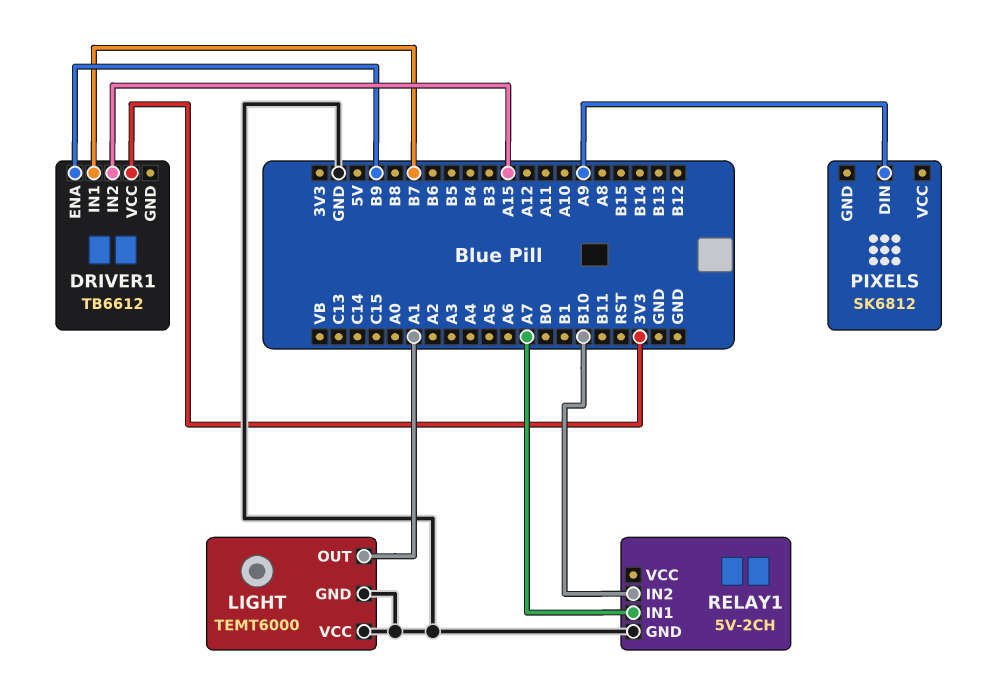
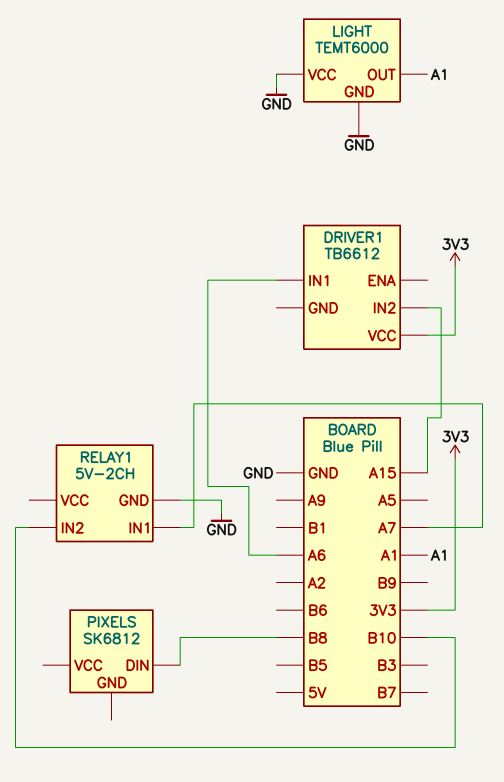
DRIVER1 pin ENA: B9 -> none
DRIVER1 pin IN1: B7 -> A6
PIXELS pin DIN: A9 -> B8

